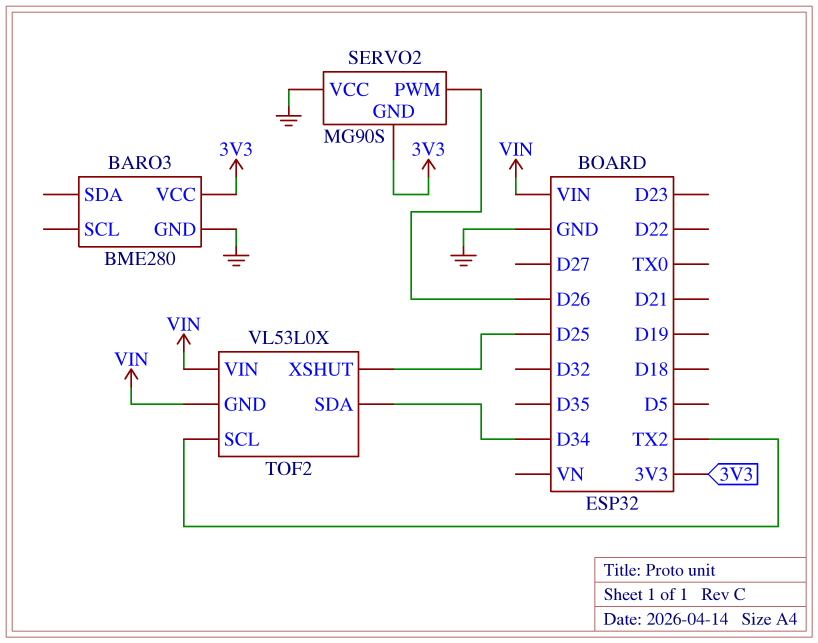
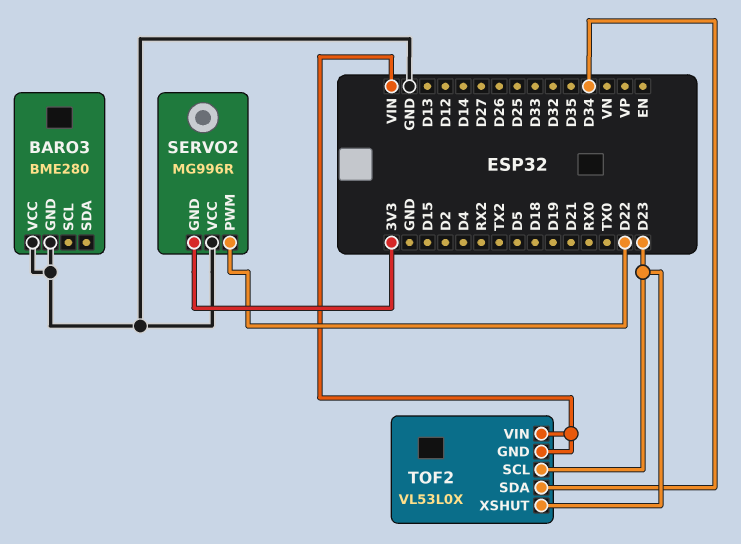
BARO3 pin VCC: 3V3 -> GND
SERVO2: MG90S -> MG996R
SERVO2 pin PWM: D26 -> D22
TOF2 pin SCL: TX2 -> D23
TOF2 pin XSHUT: D25 -> D23

